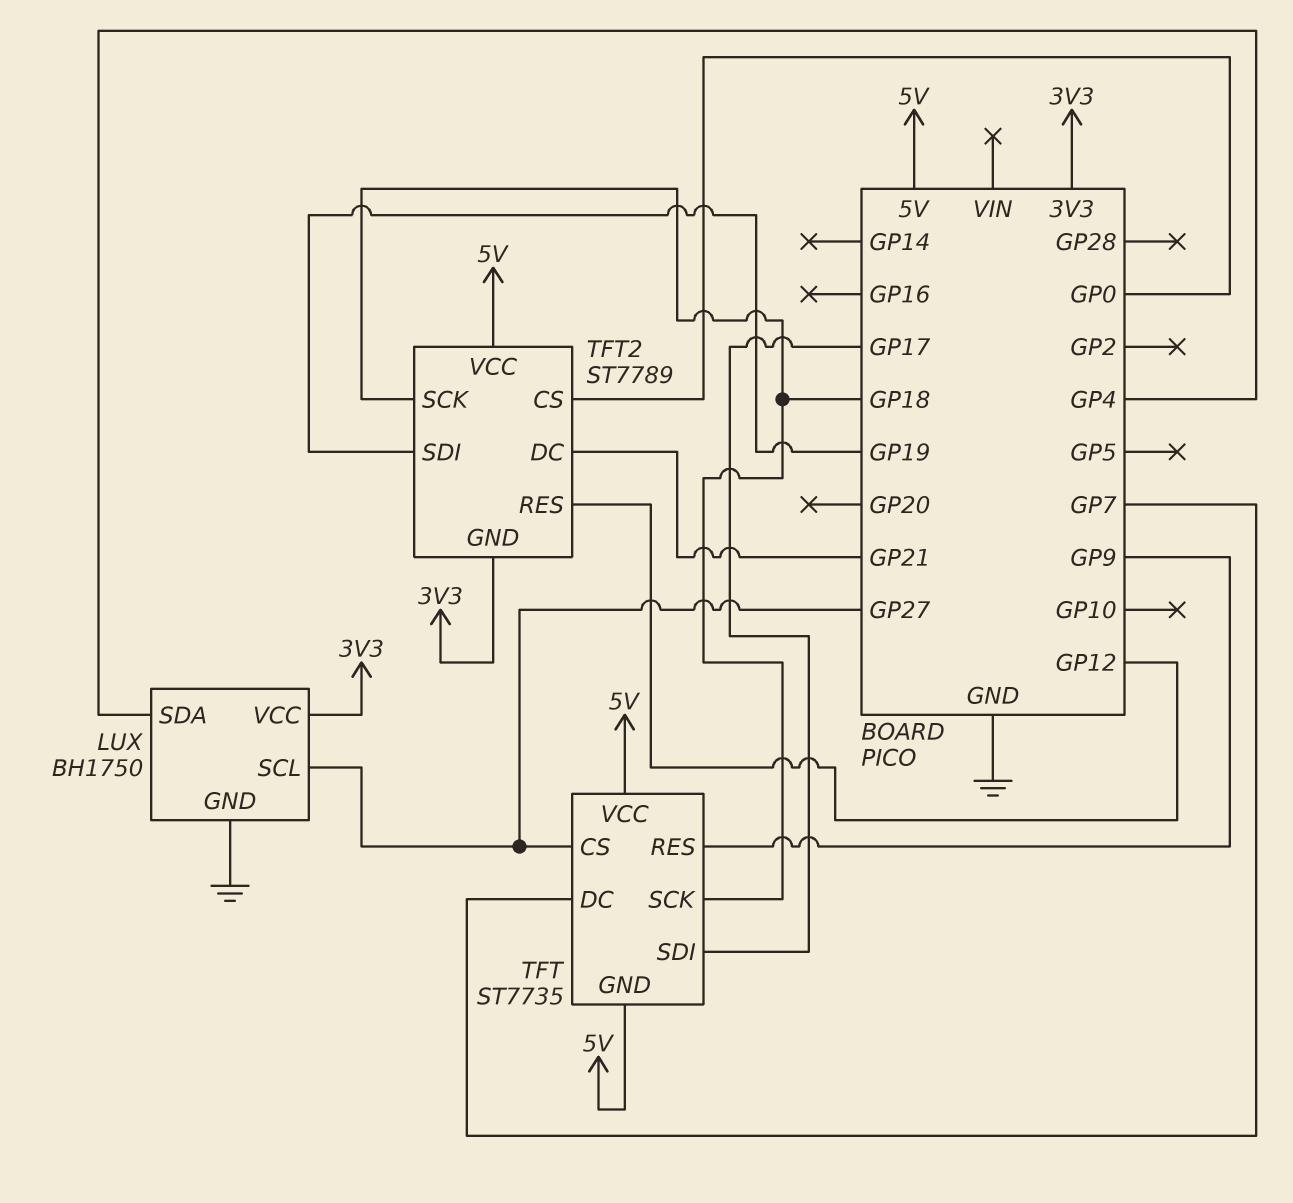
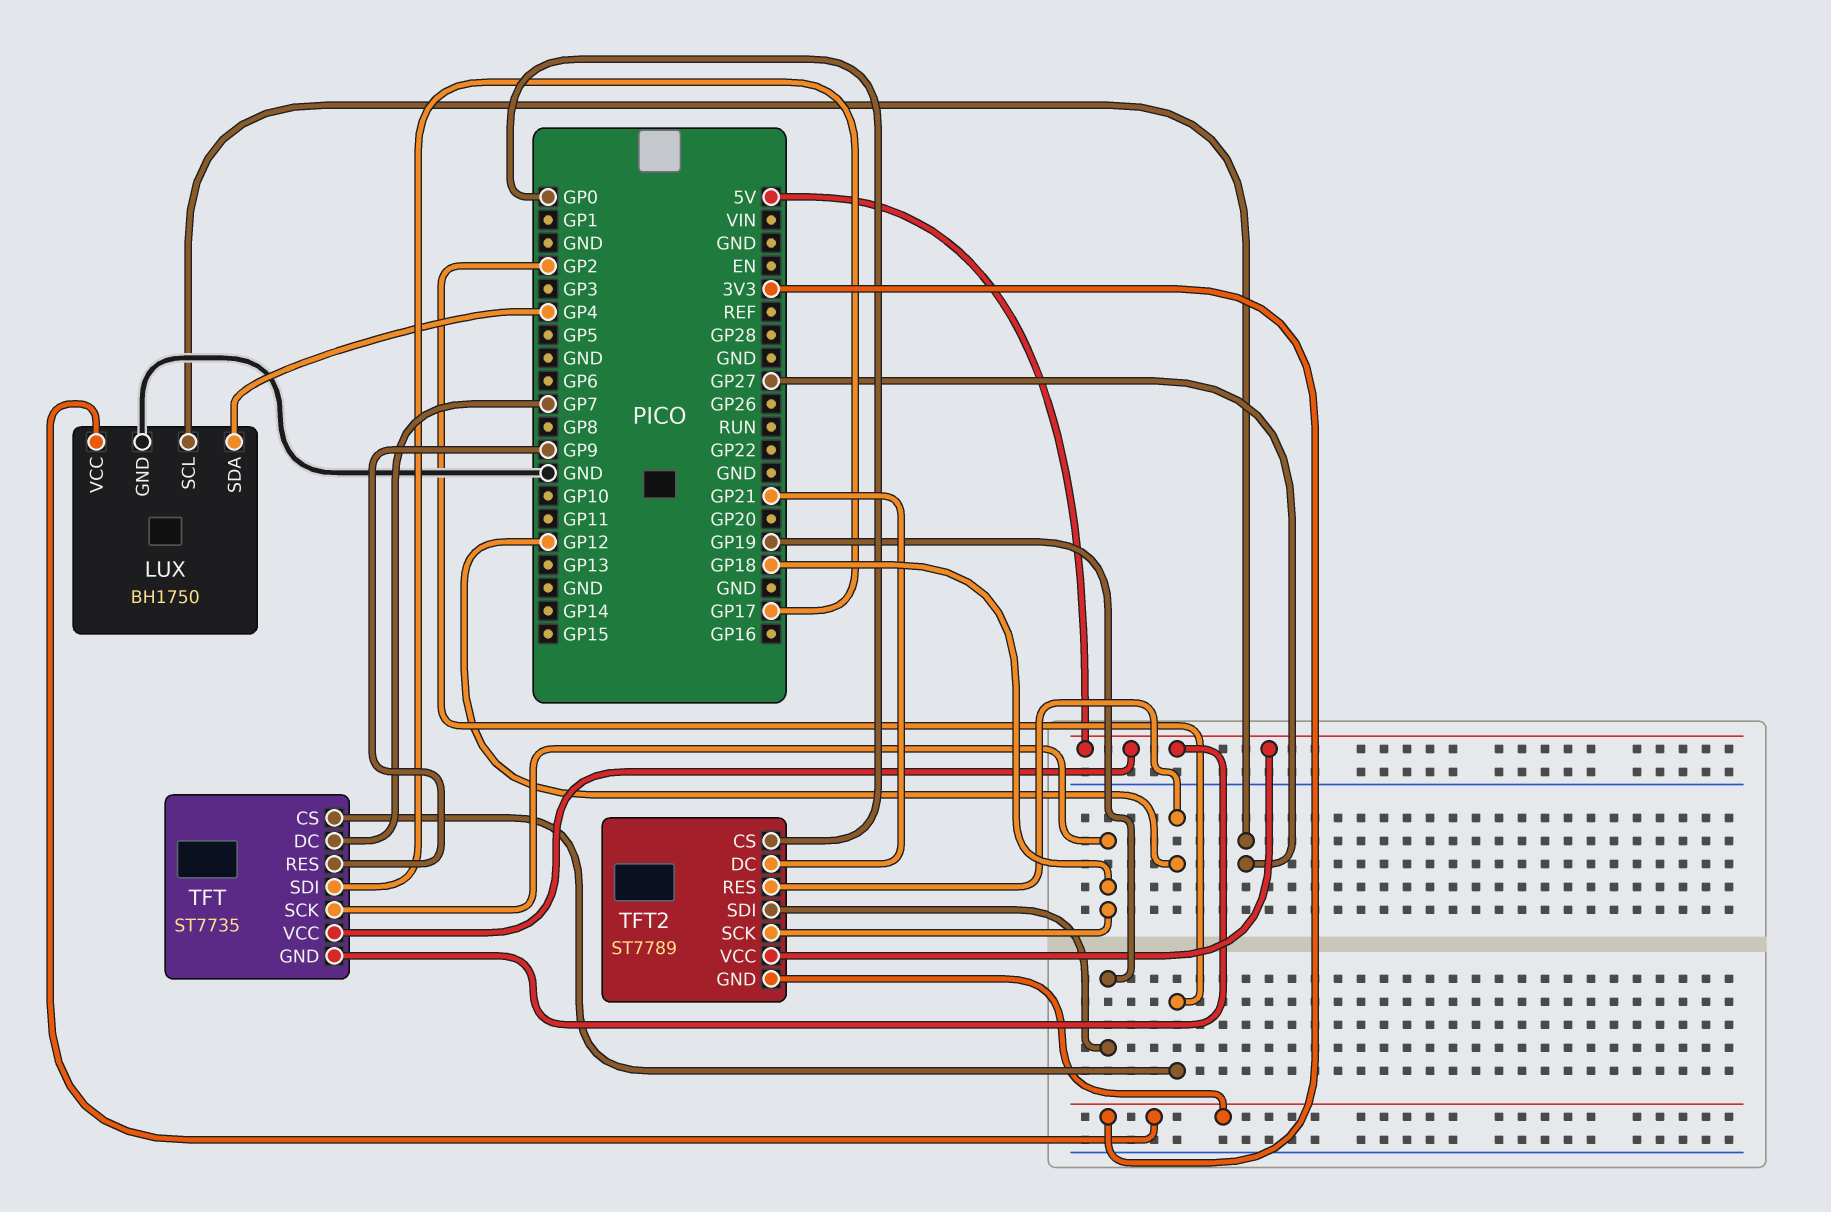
TFT pin CS: GP27 -> GP2

